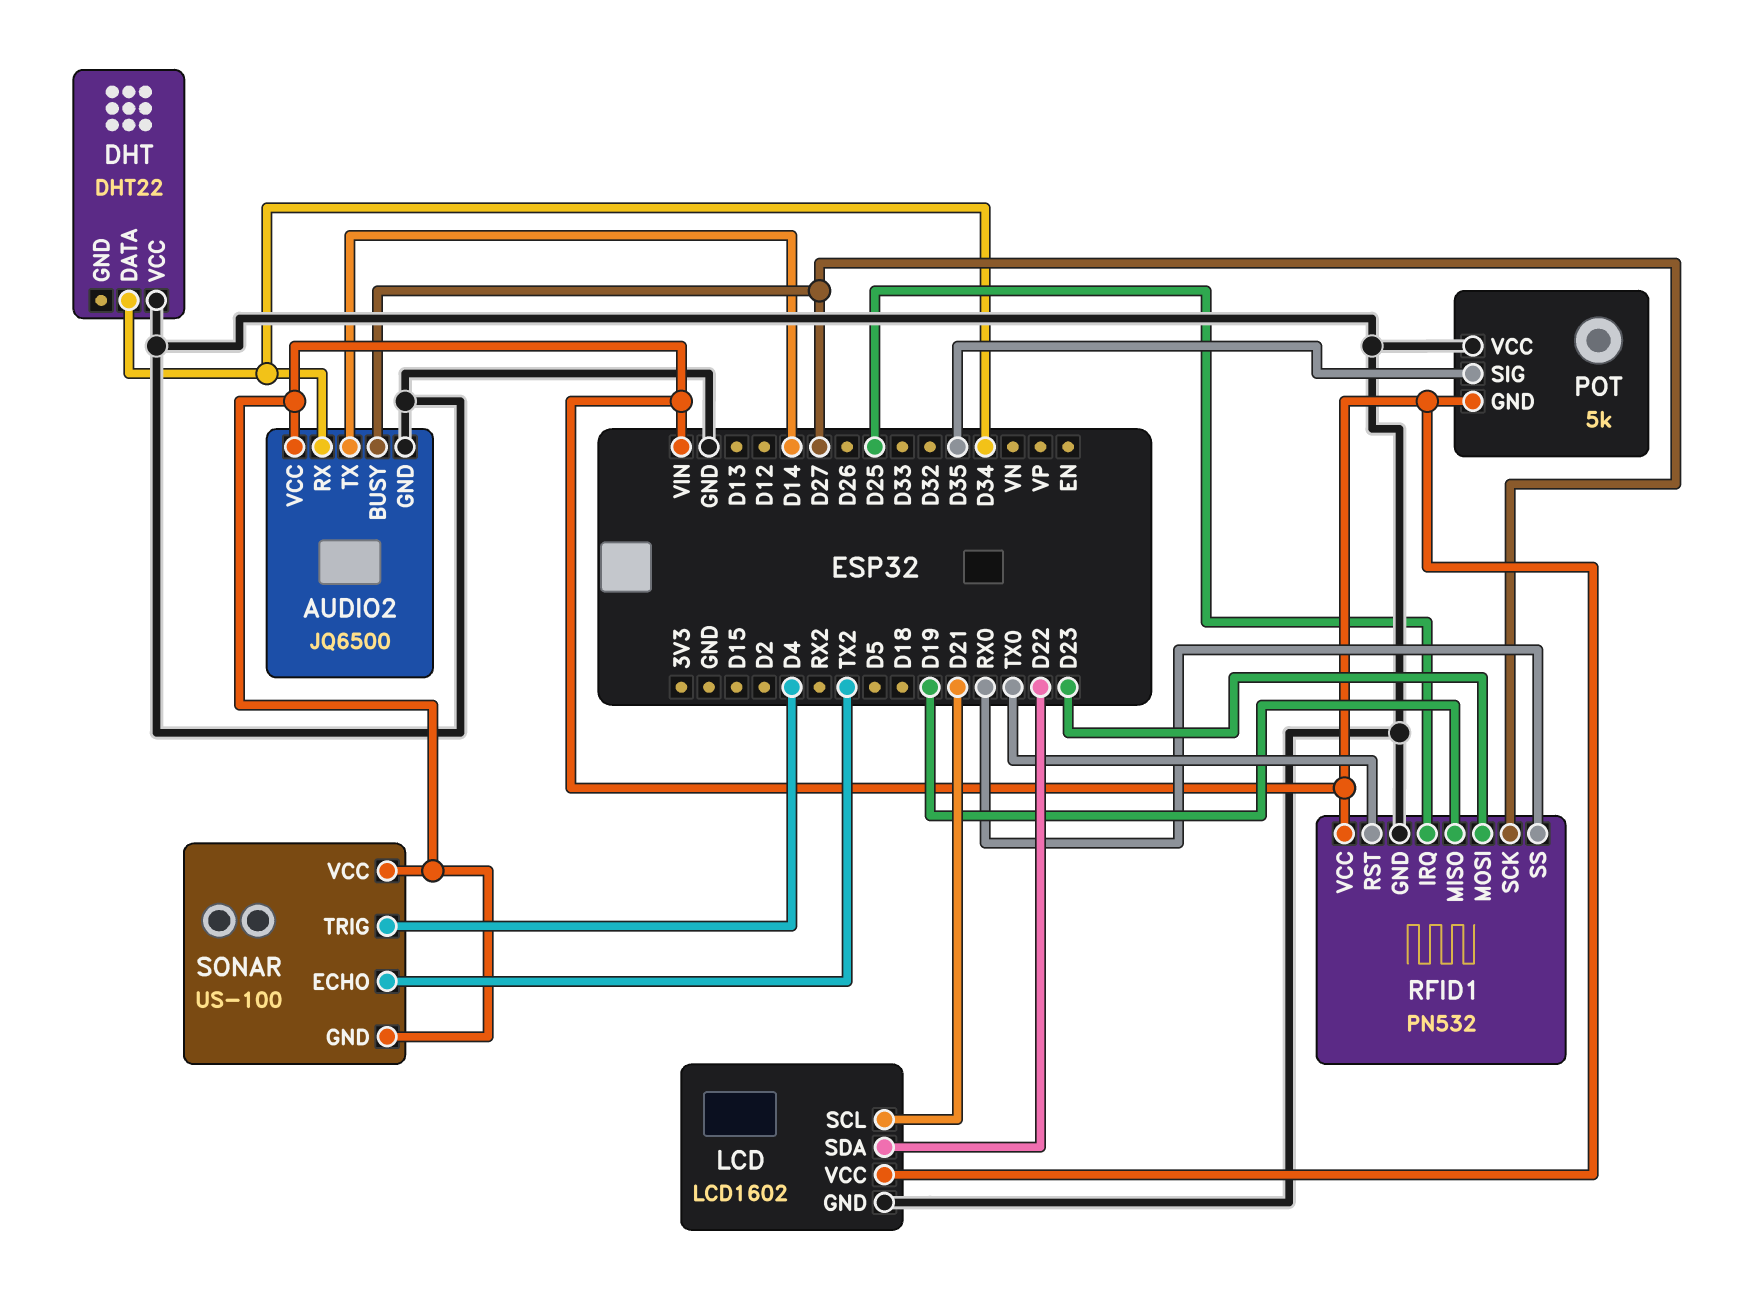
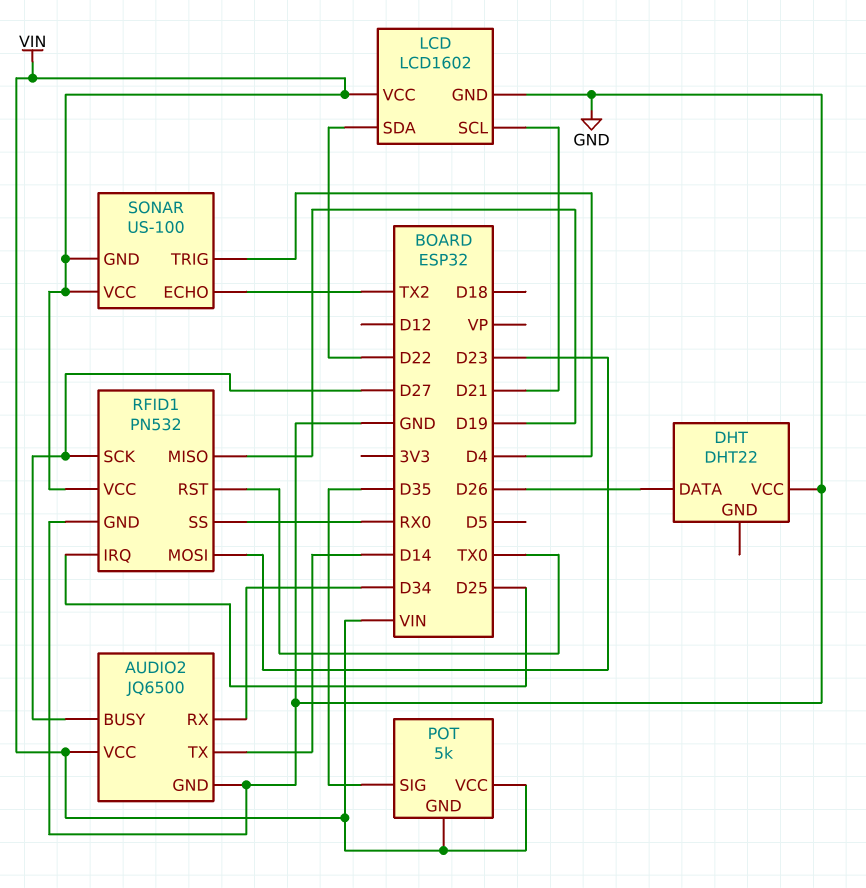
DHT pin DATA: D34 -> D26
POT pin VCC: GND -> VIN

